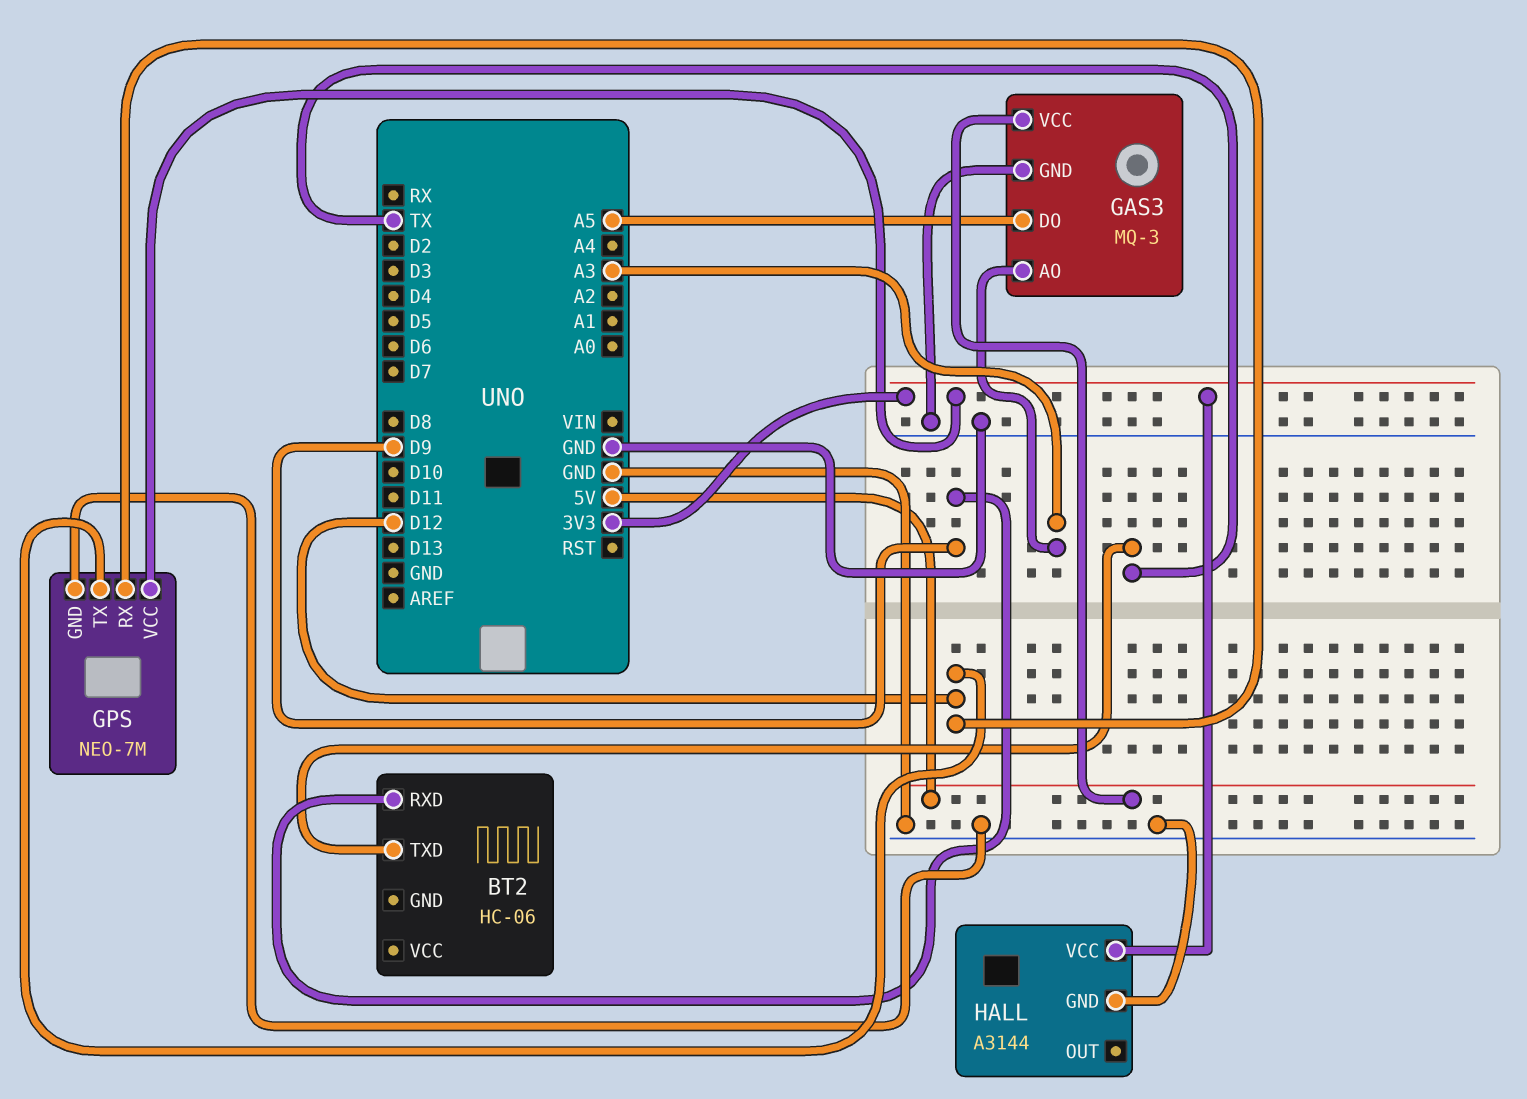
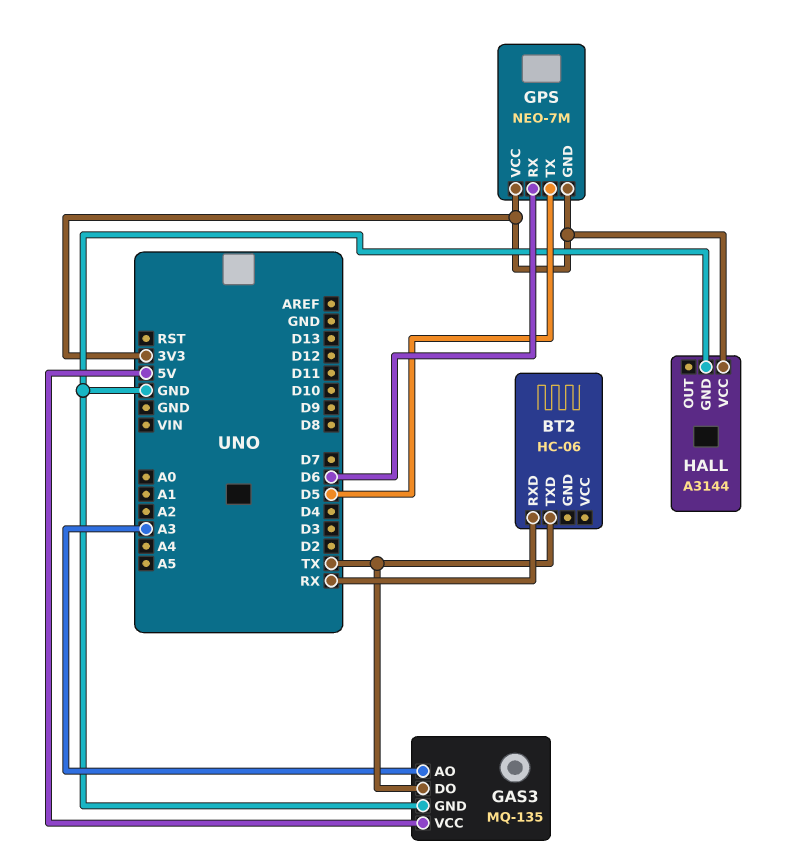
BT2 pin RXD: D9 -> RX
GAS3: MQ-3 -> MQ-135
GAS3 pin DO: A5 -> TX
GPS pin GND: GND -> 3V3
GPS pin RX: D12 -> D6
GPS pin TX: D12 -> D5

